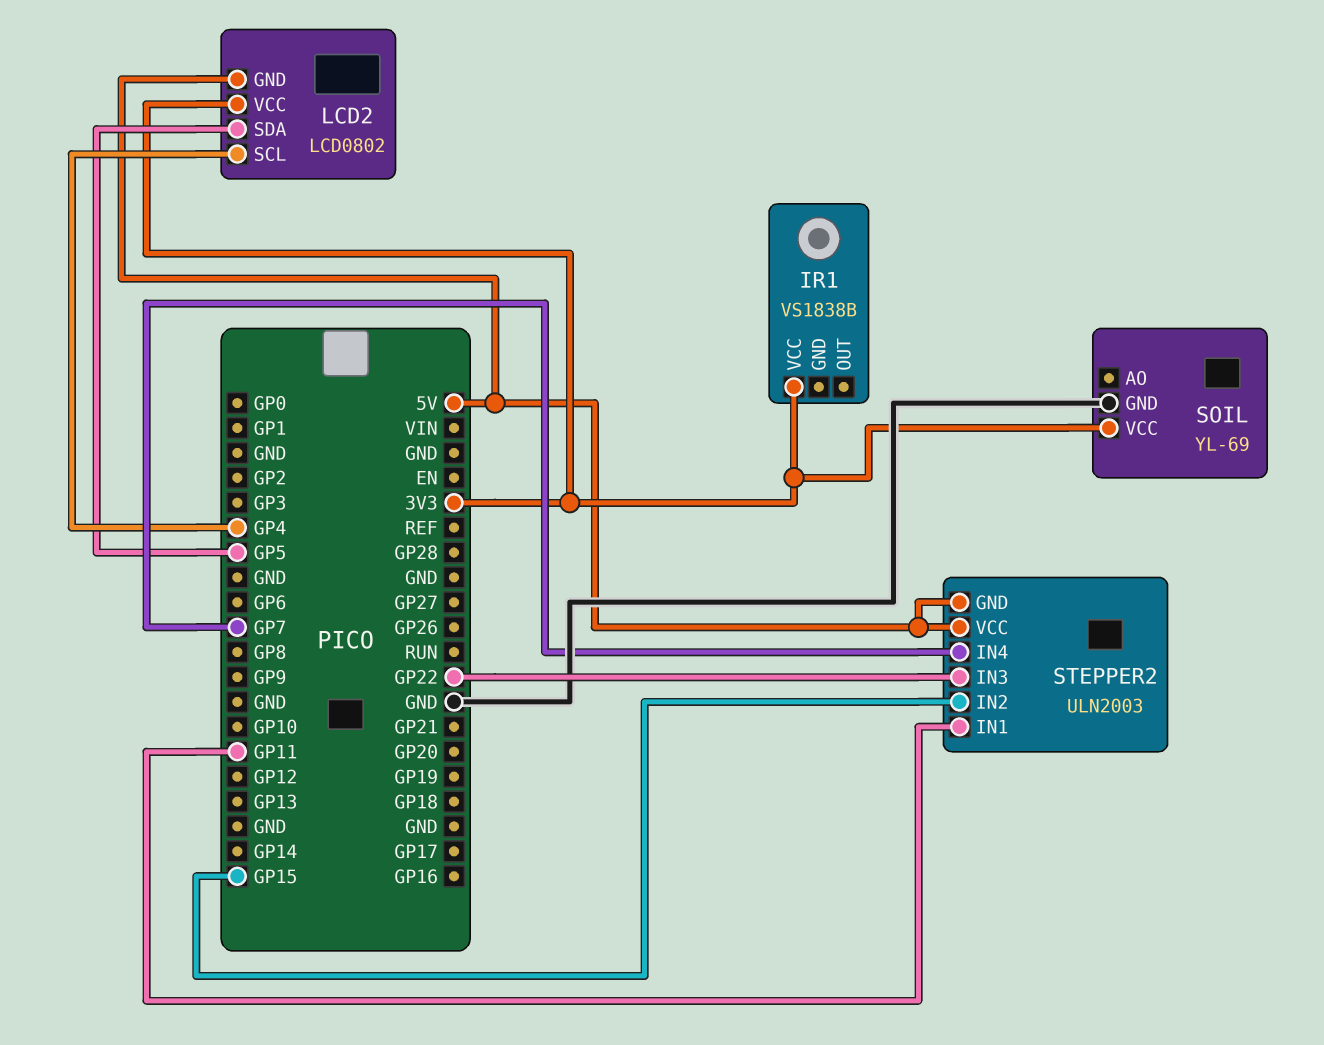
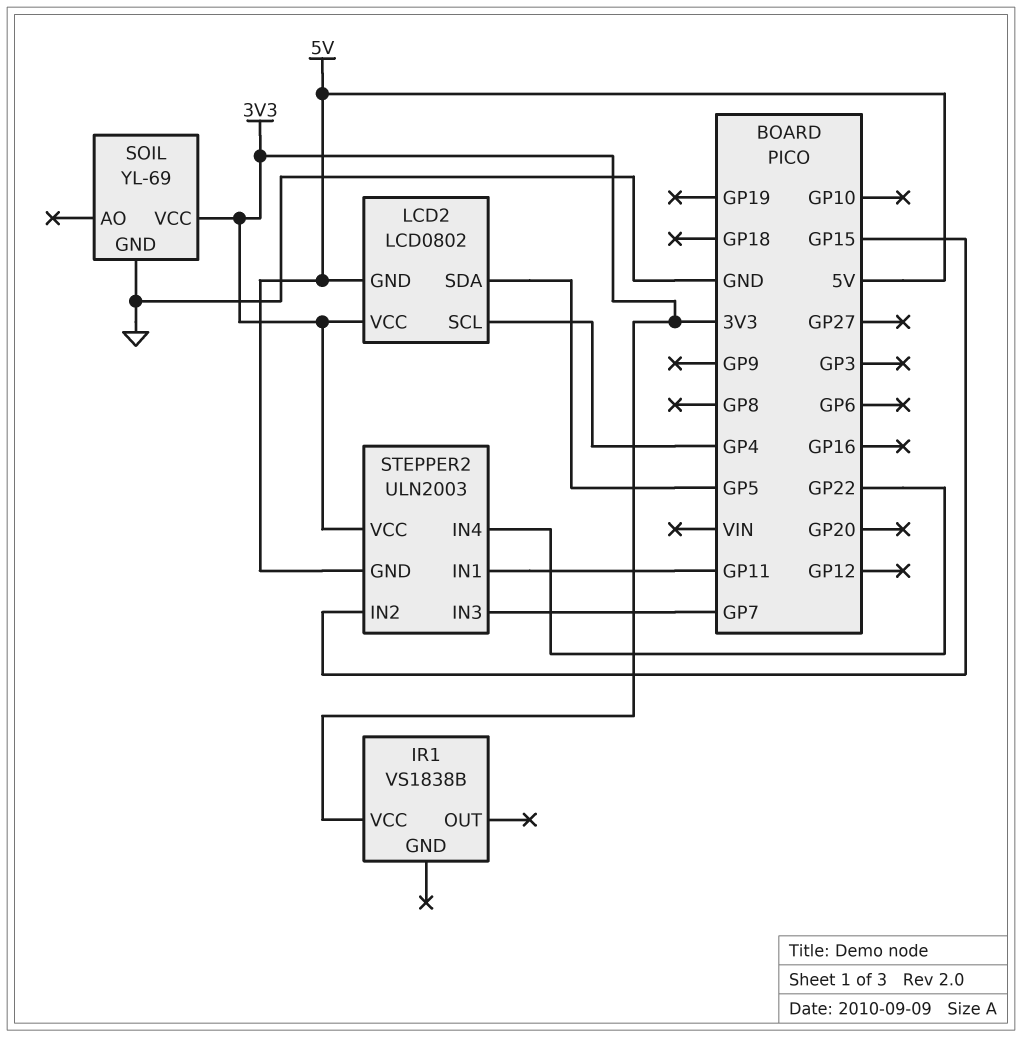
STEPPER2 pin IN3: GP22 -> GP7
STEPPER2 pin IN4: GP7 -> GP22
STEPPER2 pin VCC: 5V -> 3V3

